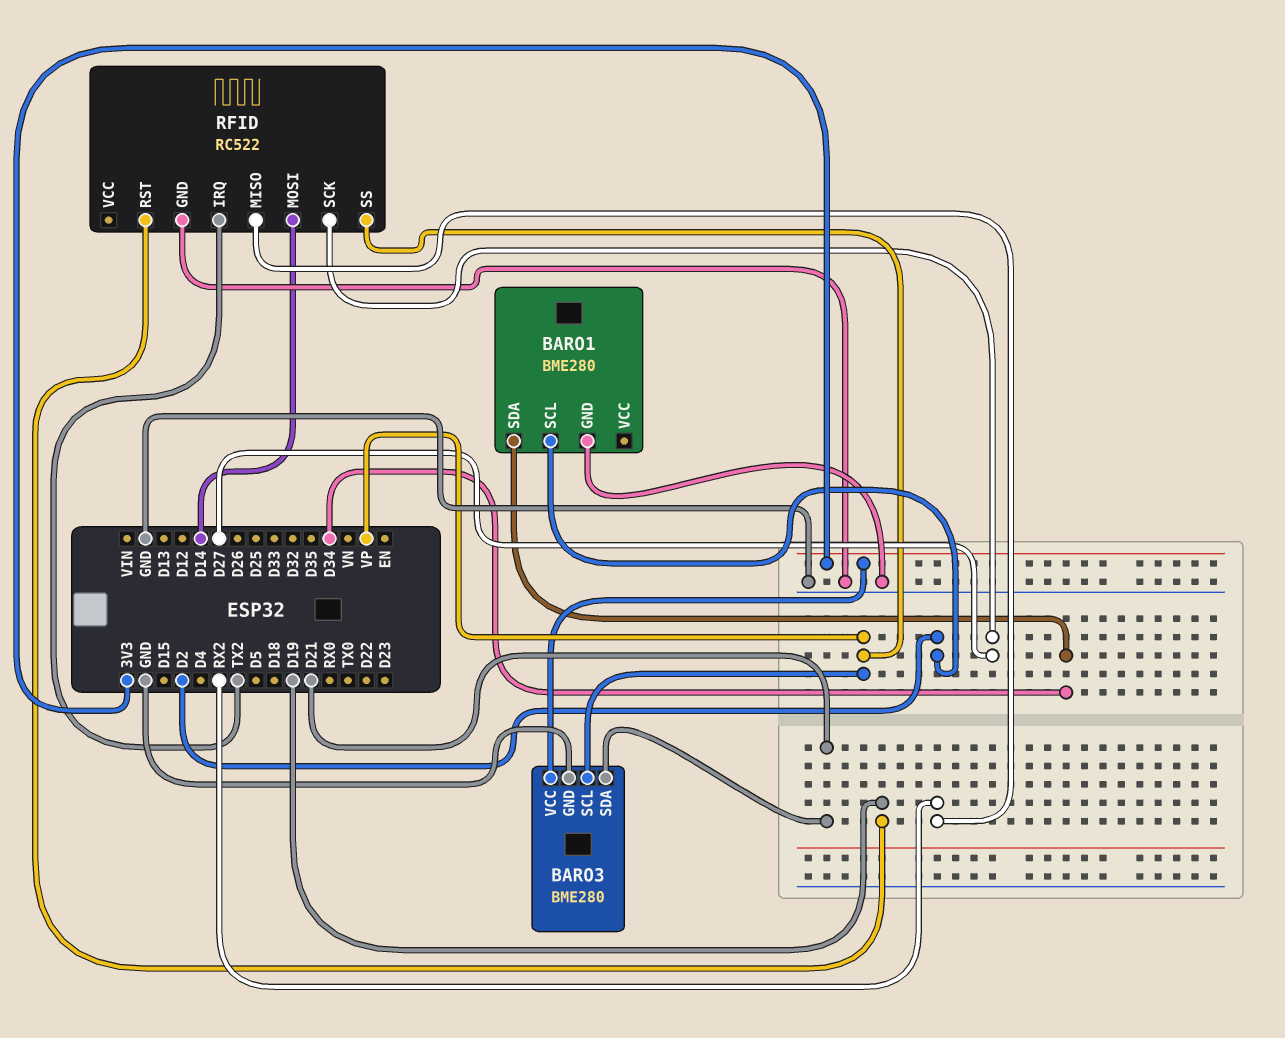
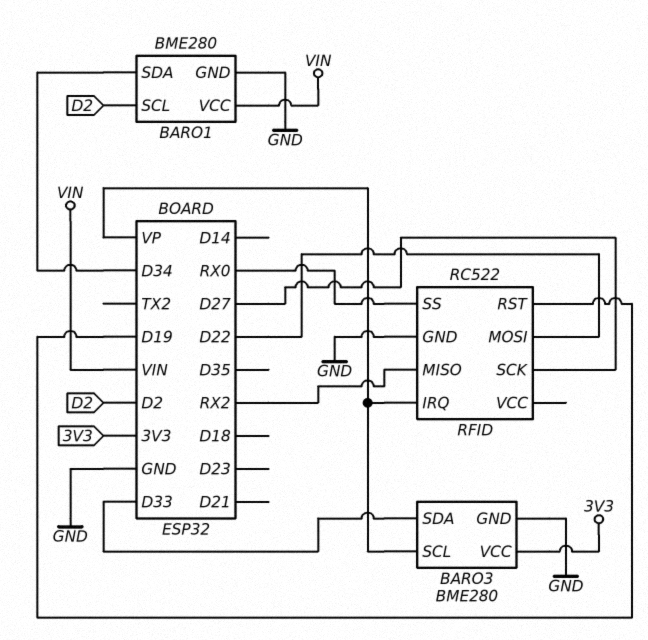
BARO1 pin VCC: none -> VIN
BARO3 pin SDA: D21 -> D33
RFID pin IRQ: TX2 -> VP
RFID pin MOSI: D14 -> D22
RFID pin SS: VP -> RX0

